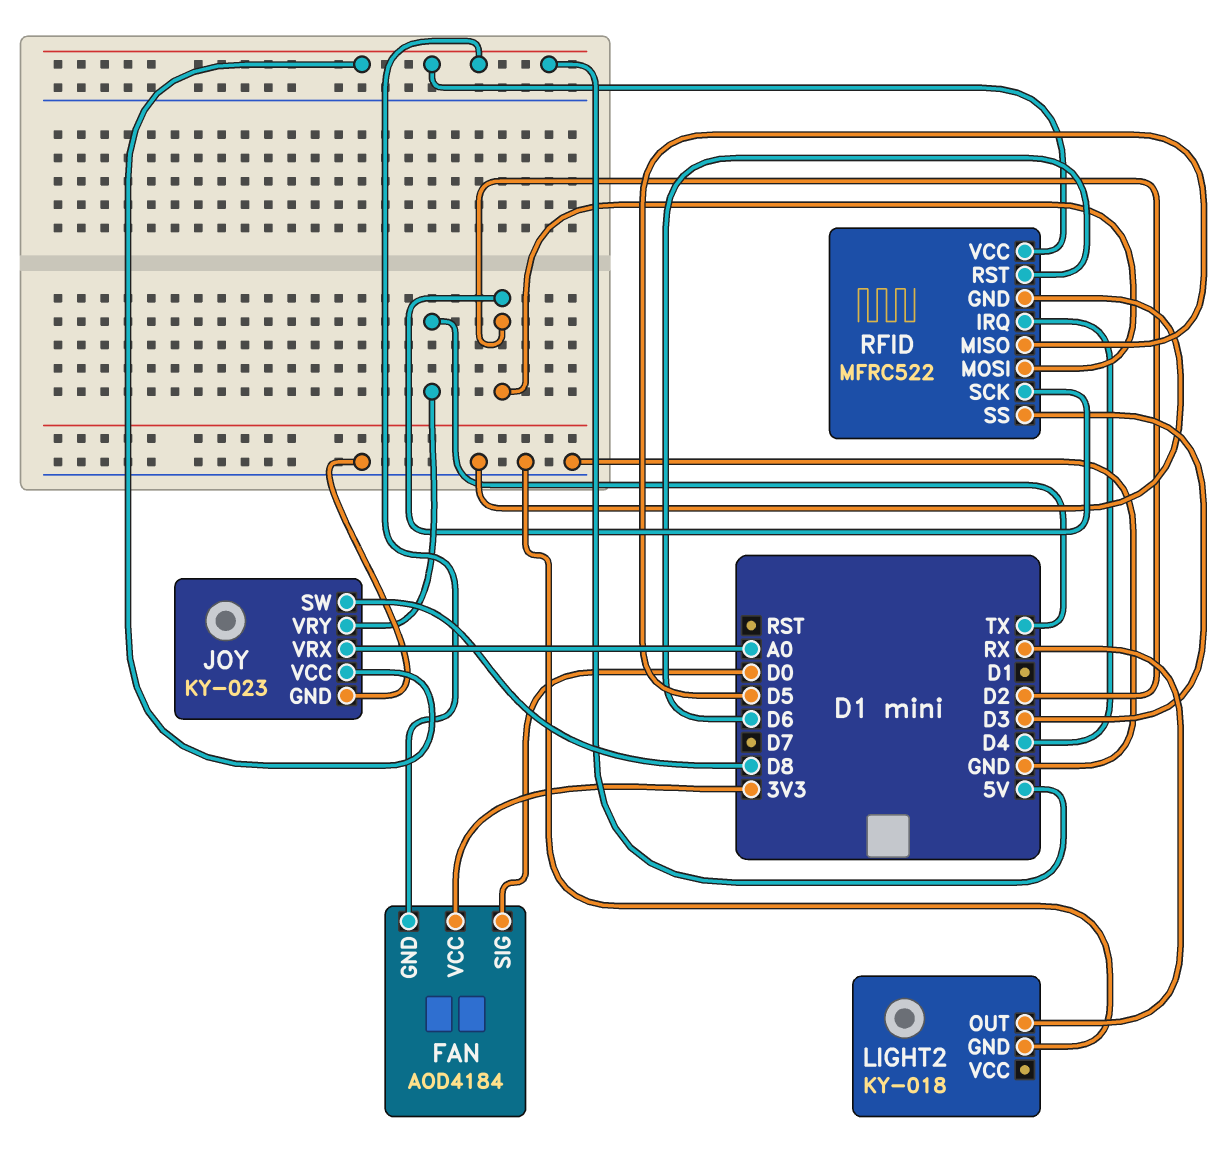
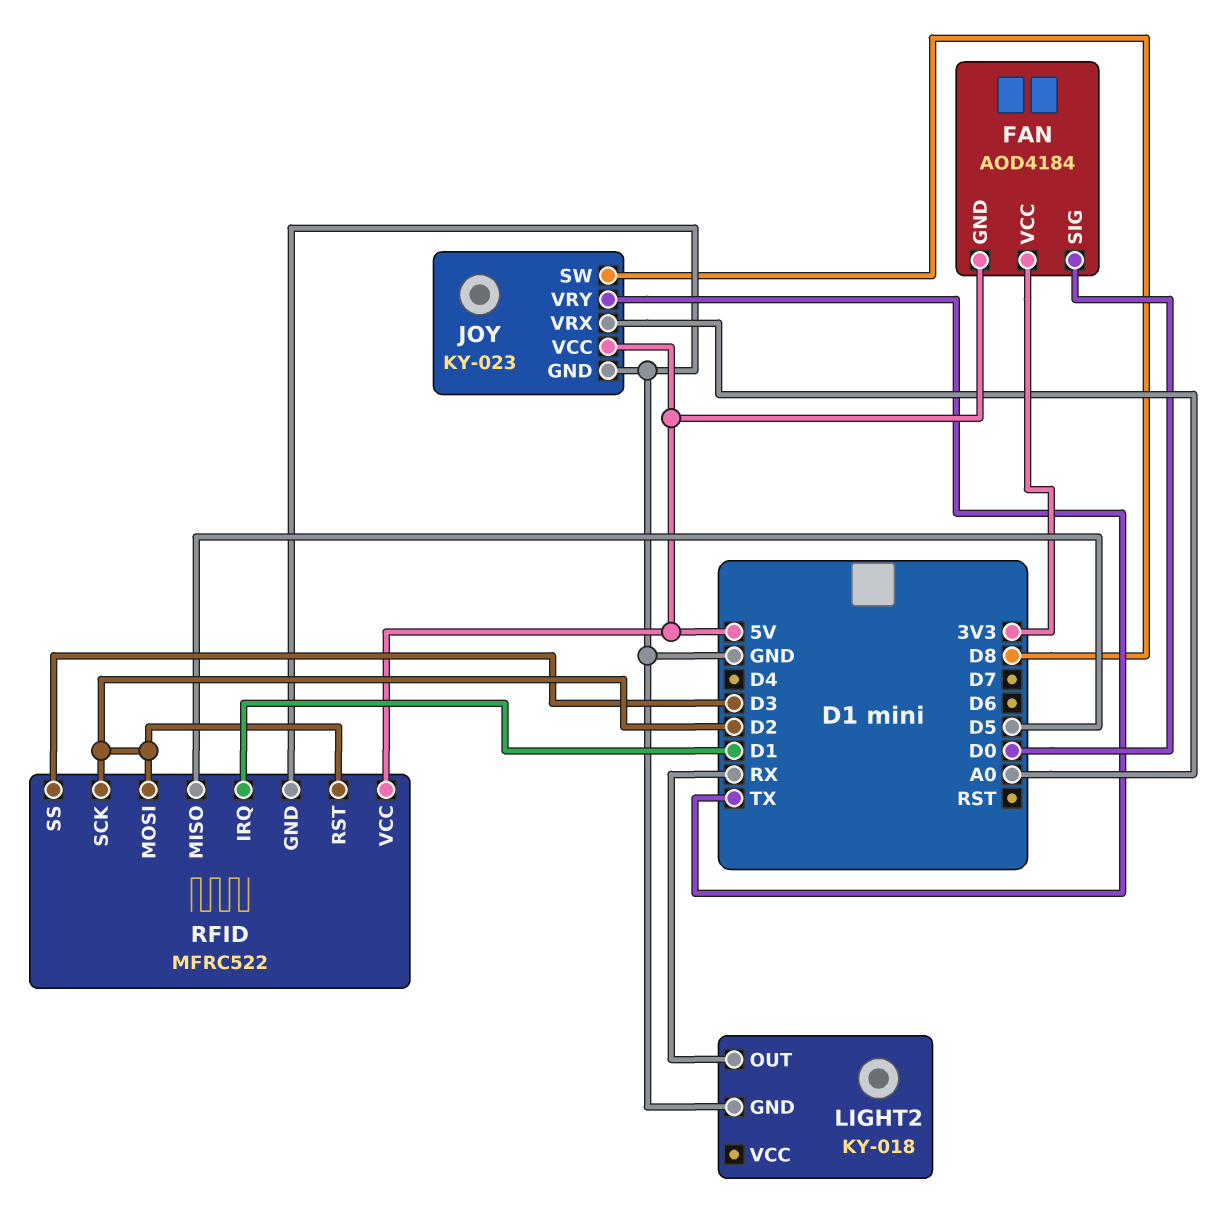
RFID pin IRQ: D4 -> D1
RFID pin RST: D6 -> D2

